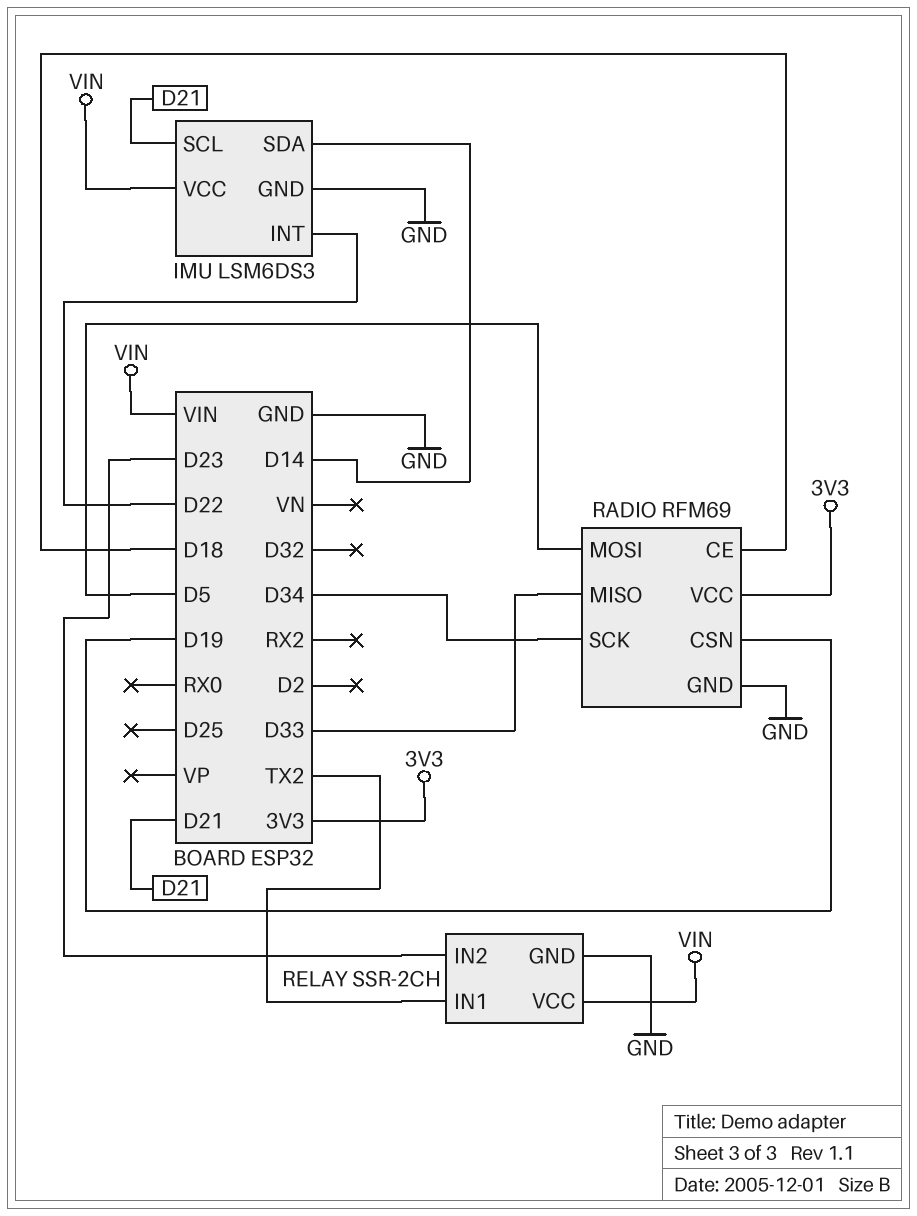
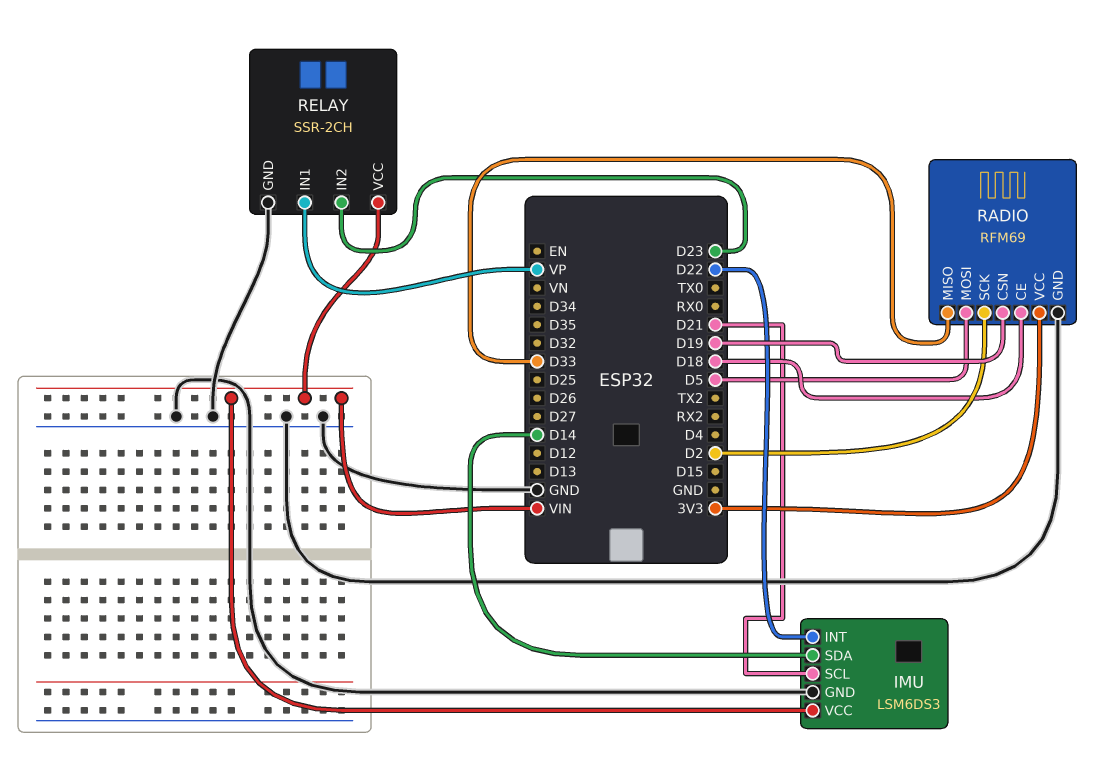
RADIO pin SCK: D34 -> D2
RELAY pin IN1: TX2 -> VP

